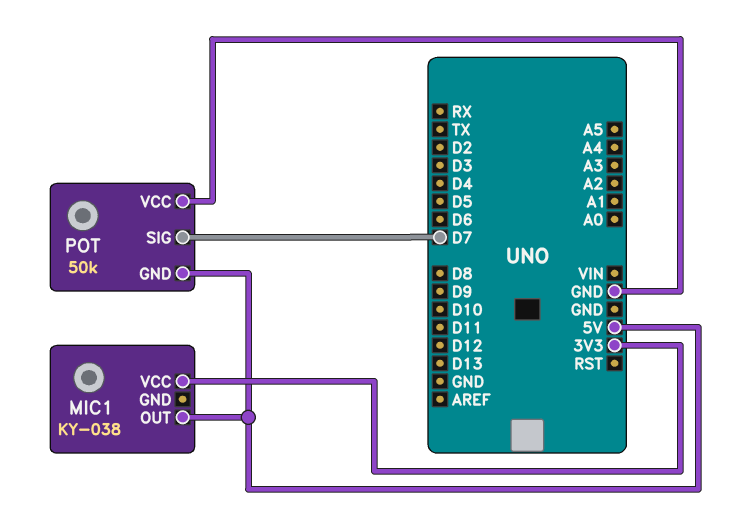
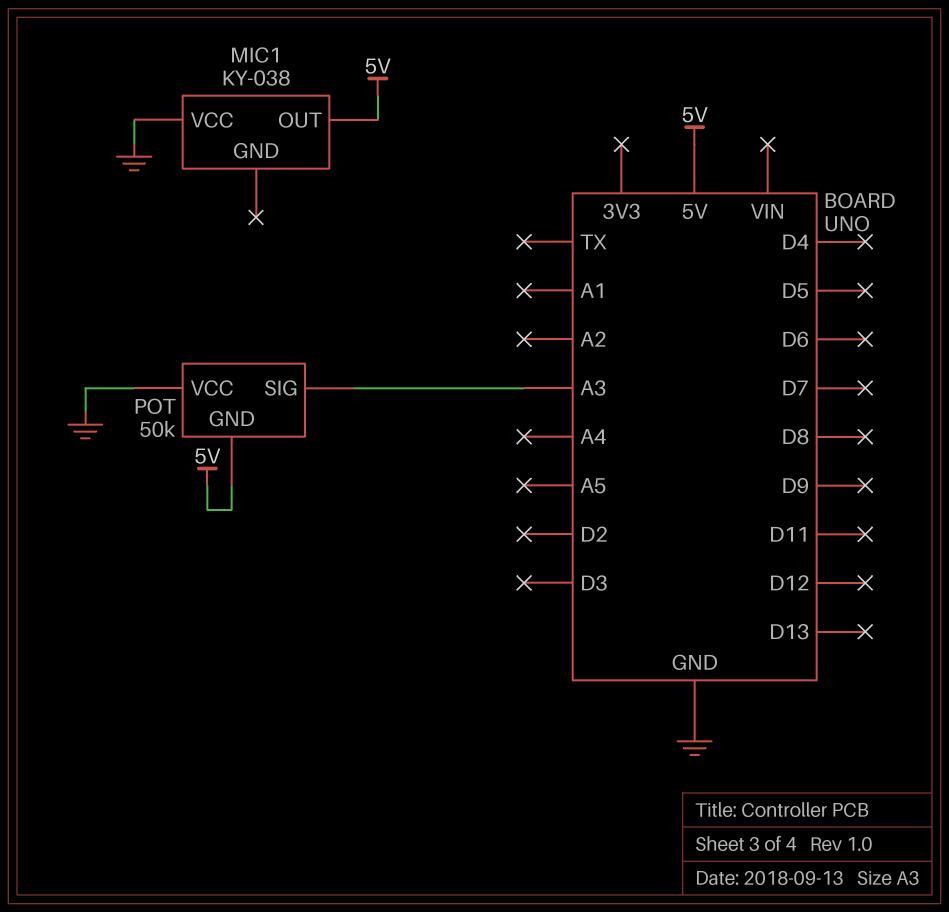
MIC1 pin VCC: 3V3 -> GND
POT pin SIG: D7 -> A3

